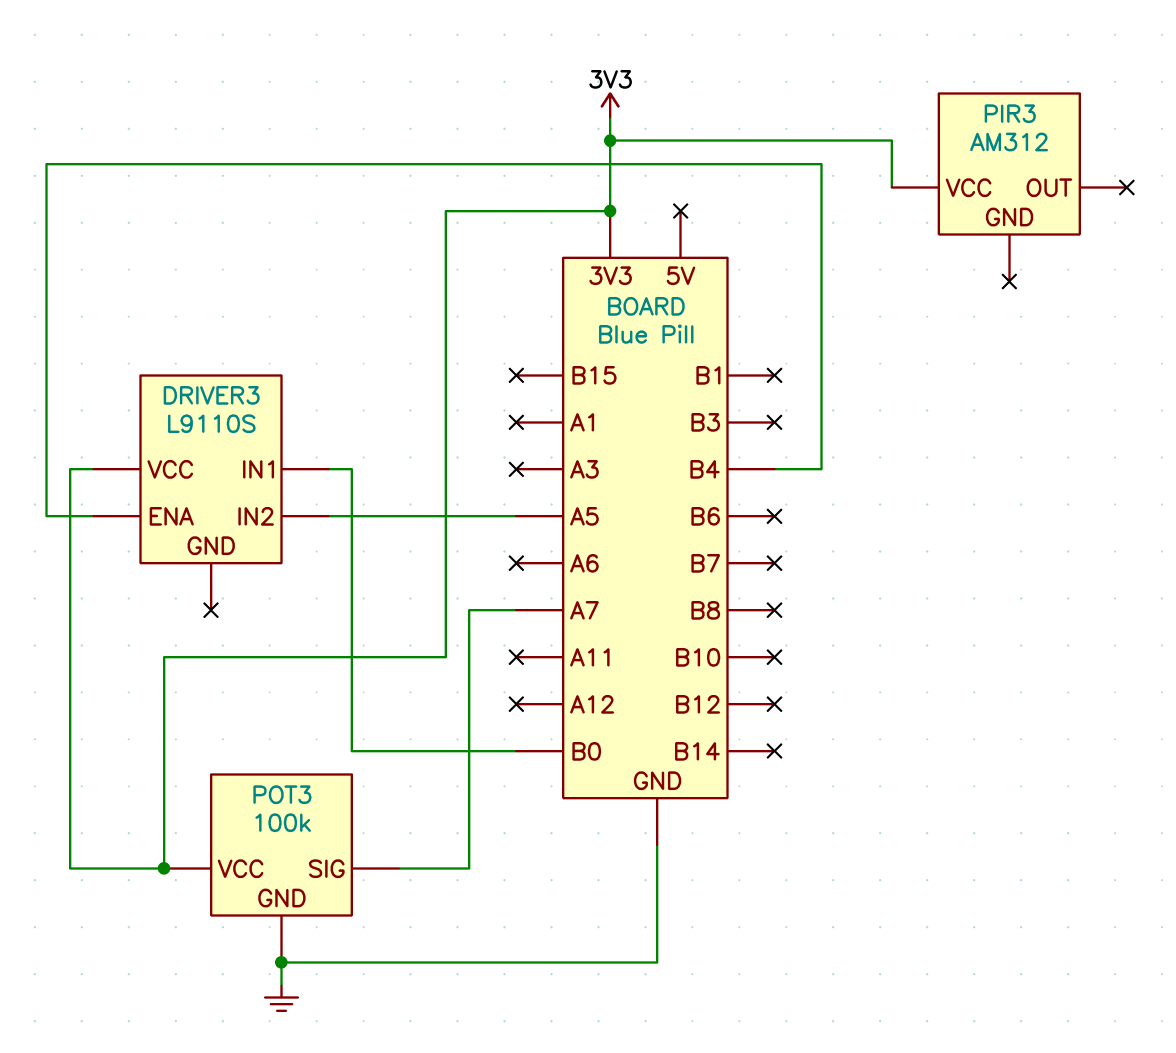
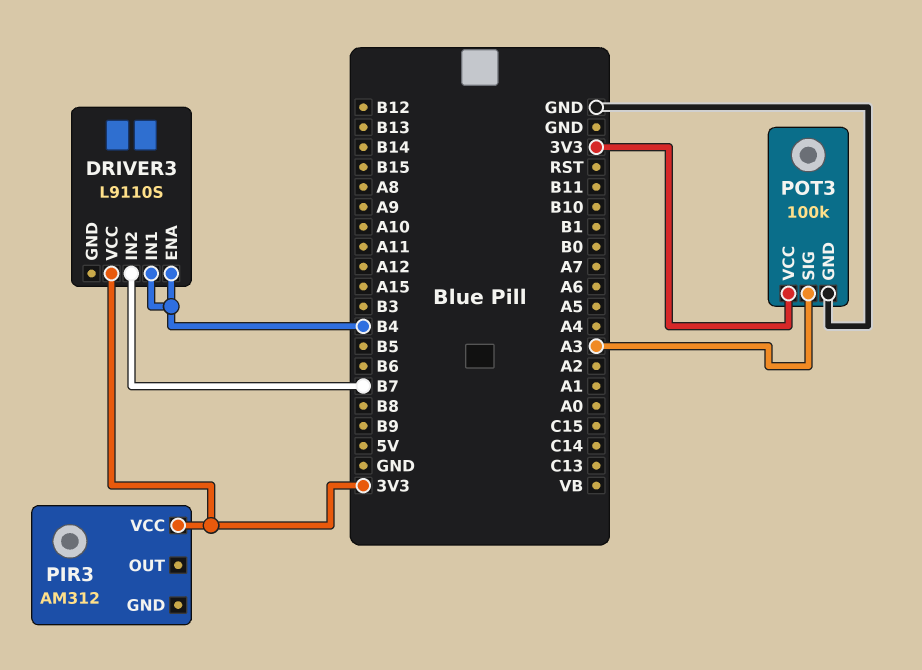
DRIVER3 pin IN1: B0 -> B4
DRIVER3 pin IN2: A5 -> B7
POT3 pin SIG: A7 -> A3

